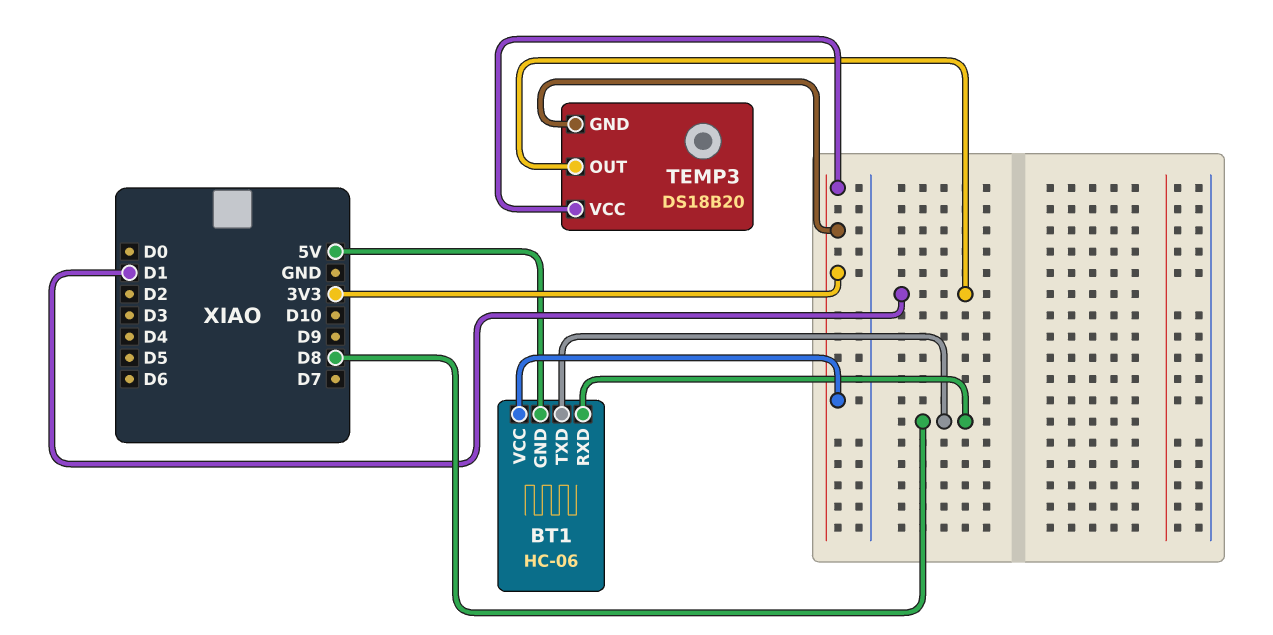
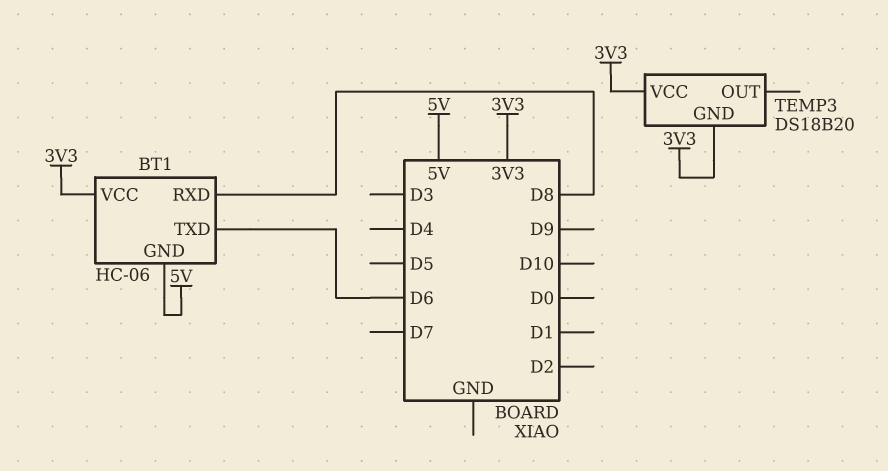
BT1 pin TXD: D8 -> D6
TEMP3 pin OUT: D1 -> none

